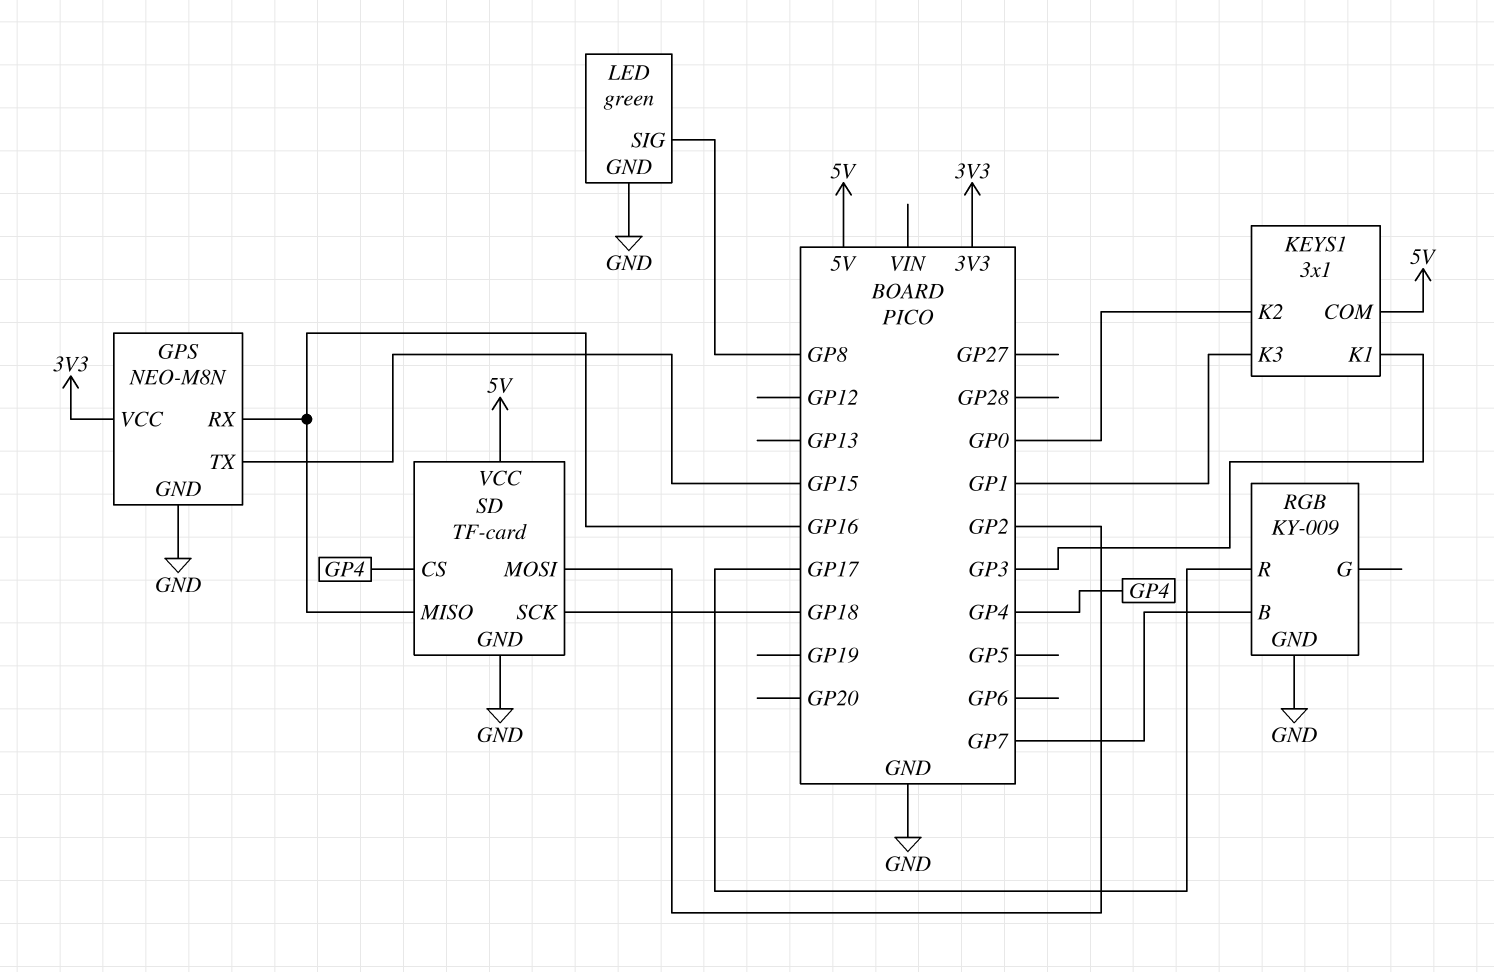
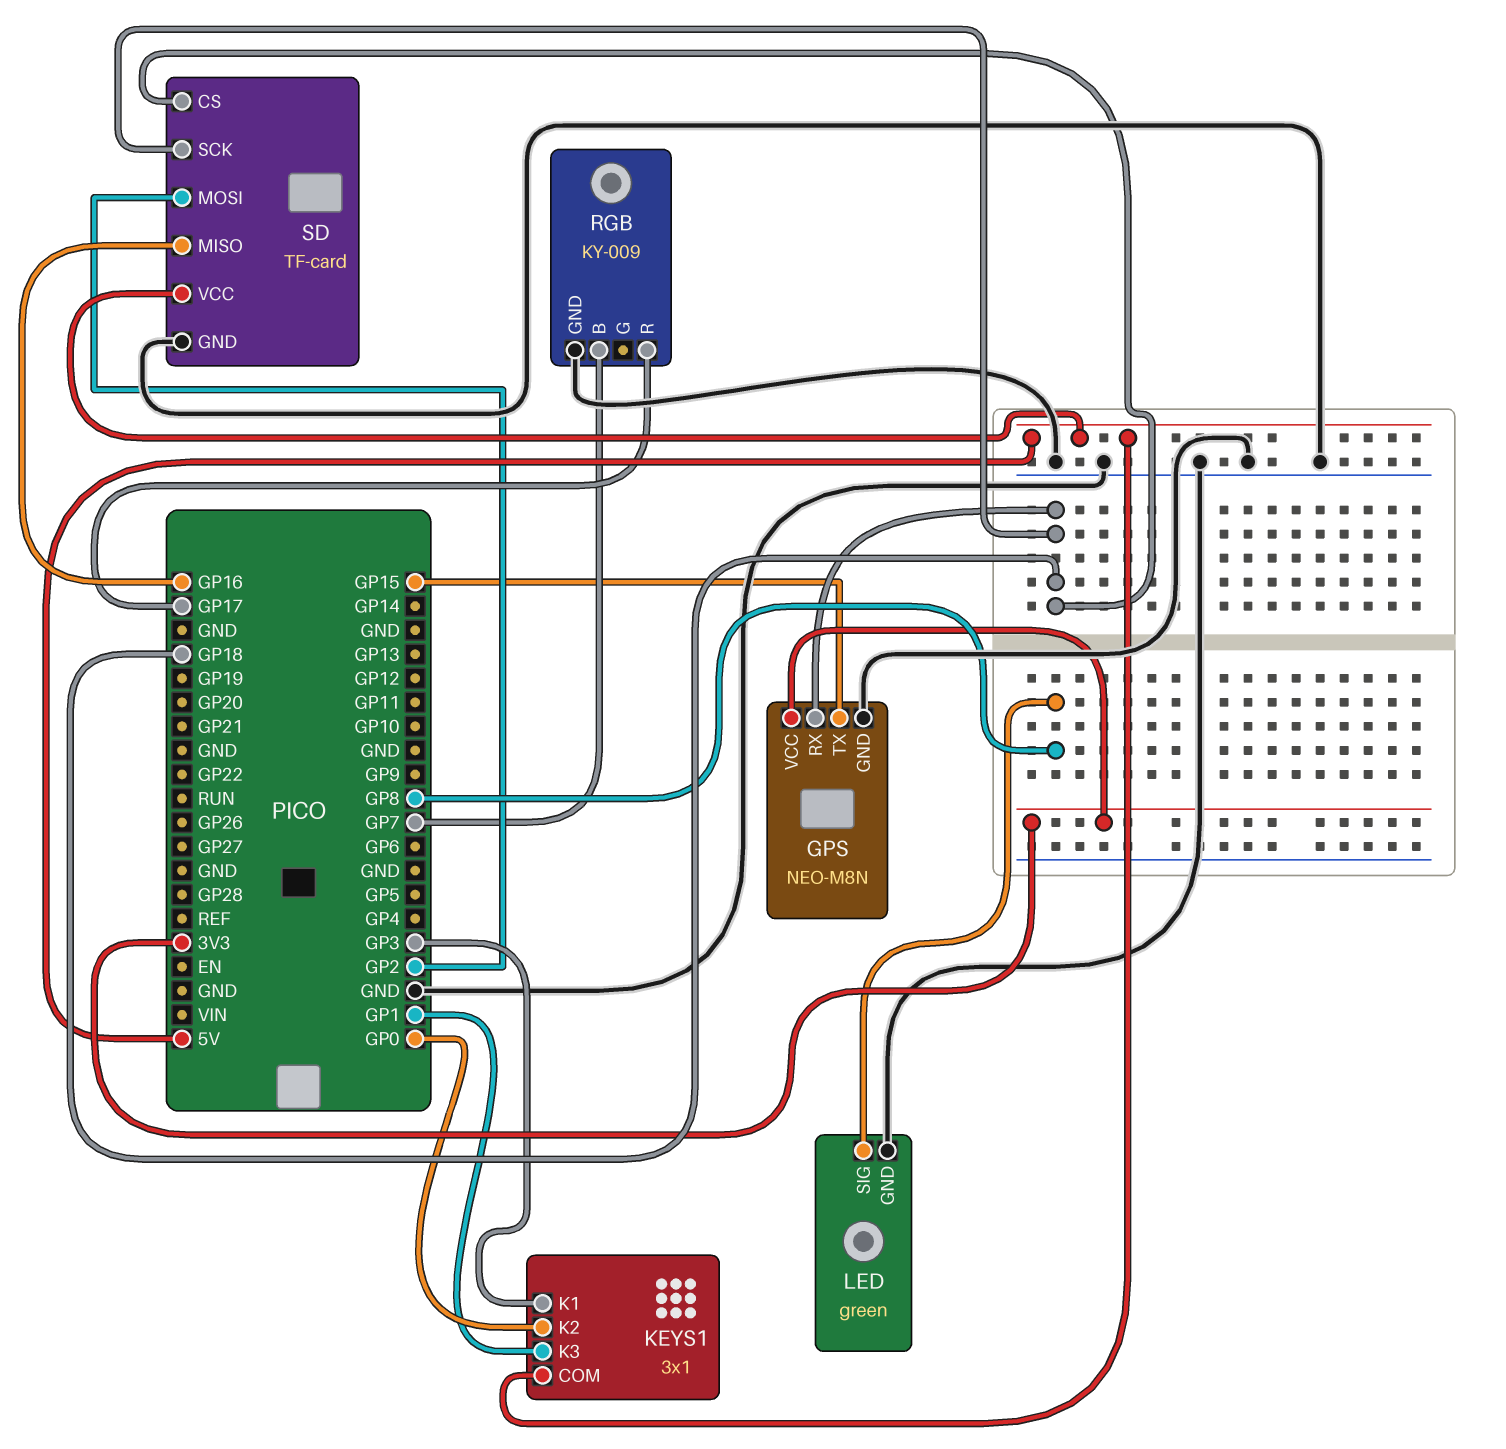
GPS pin RX: GP16 -> GP18
SD pin CS: GP4 -> GP18

